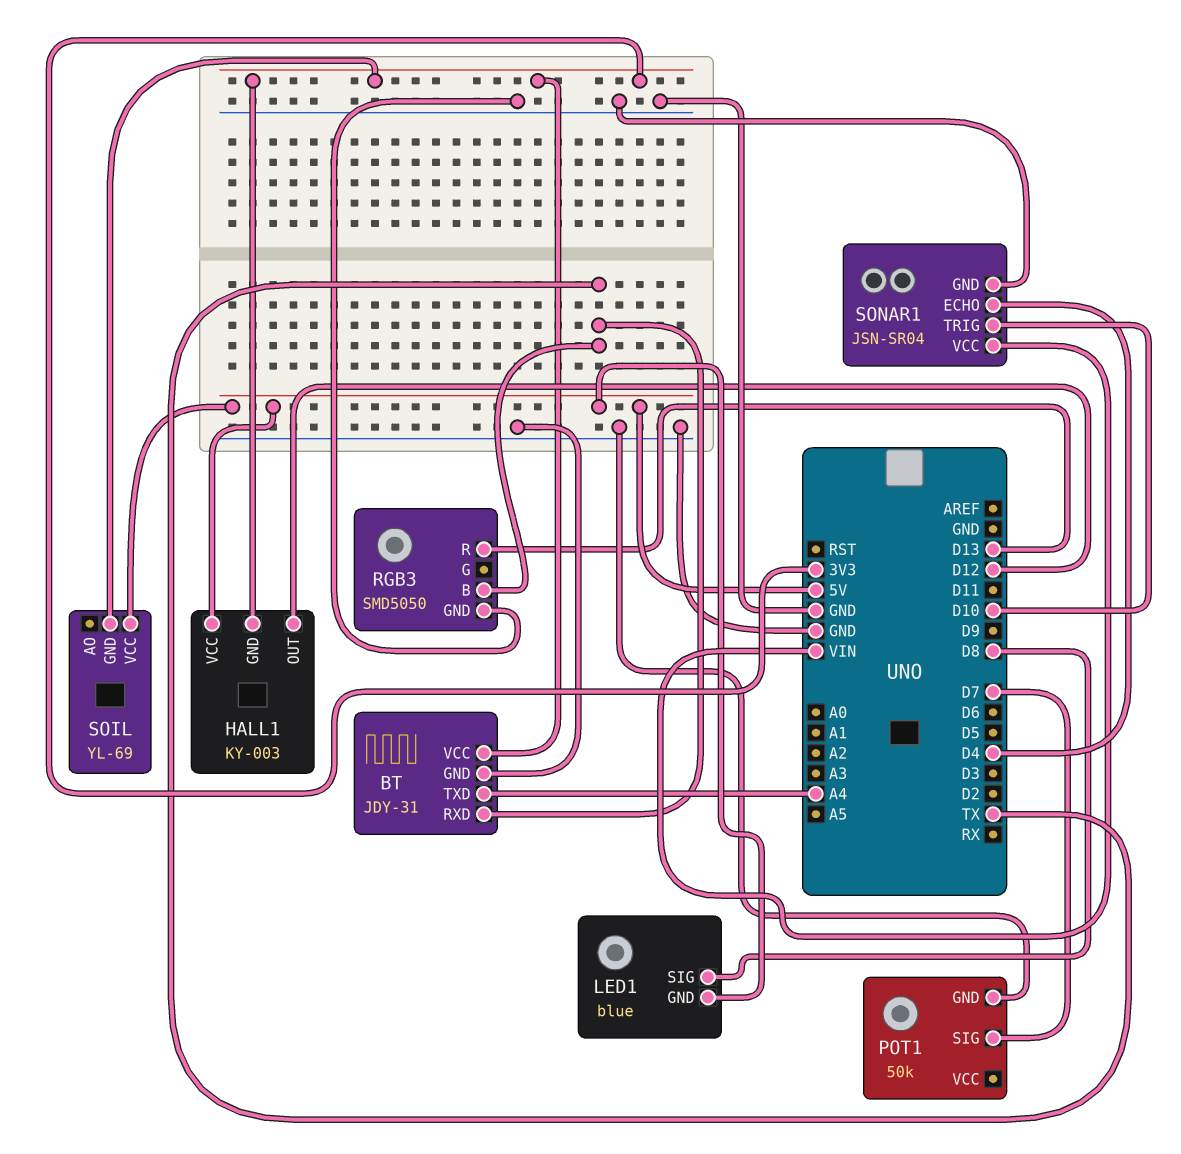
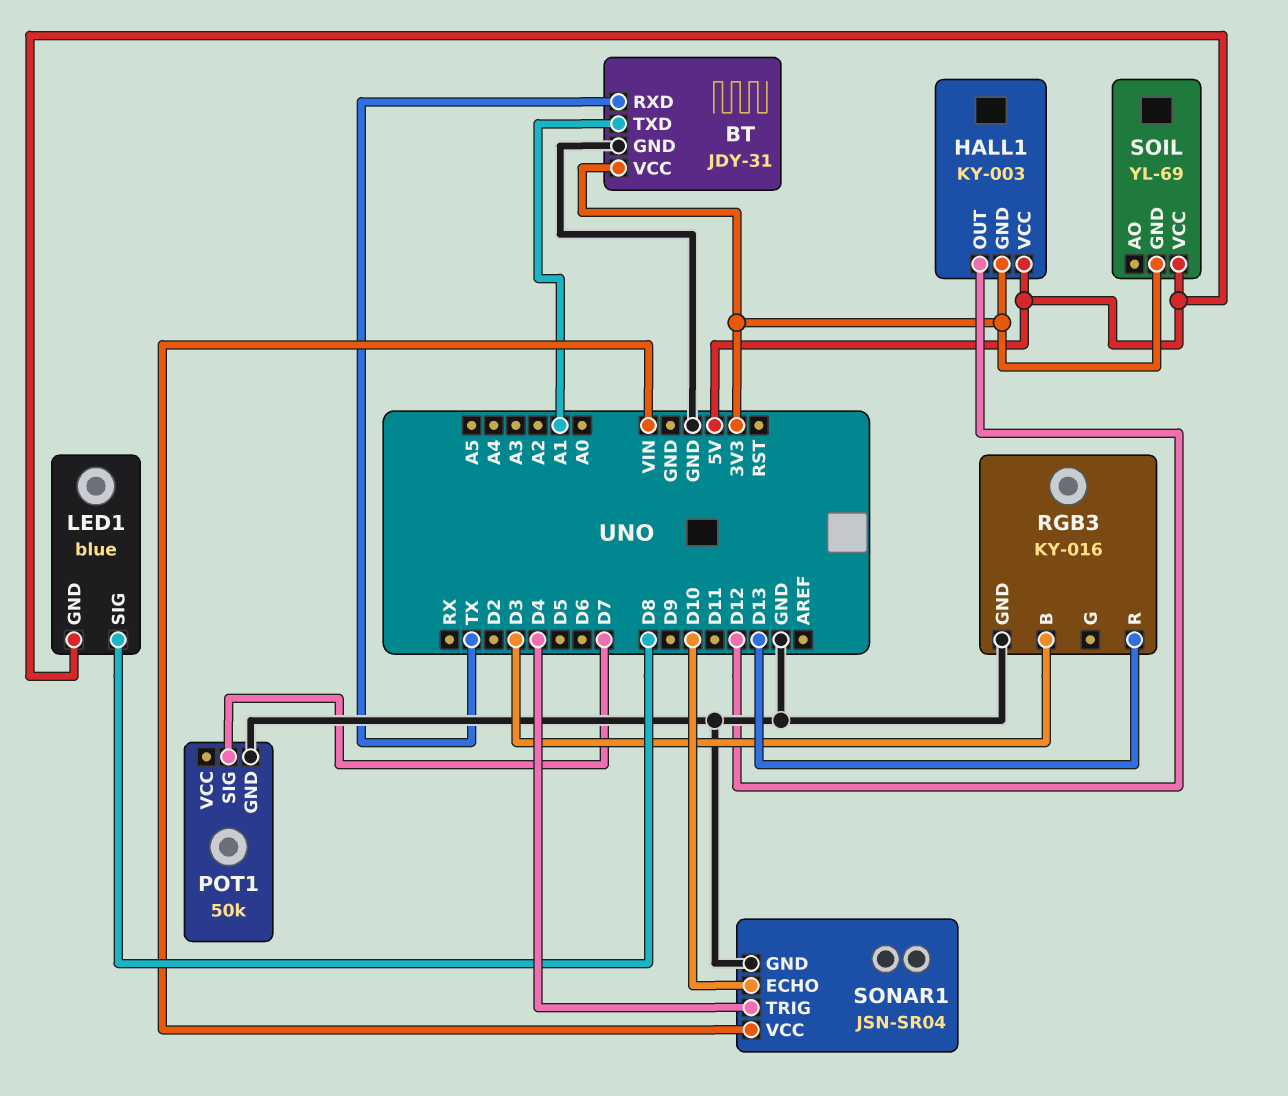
BT pin TXD: A4 -> A1
RGB3: SMD5050 -> KY-016
RGB3 pin B: TX -> D3
SONAR1 pin ECHO: D4 -> D10
SONAR1 pin TRIG: D10 -> D4

